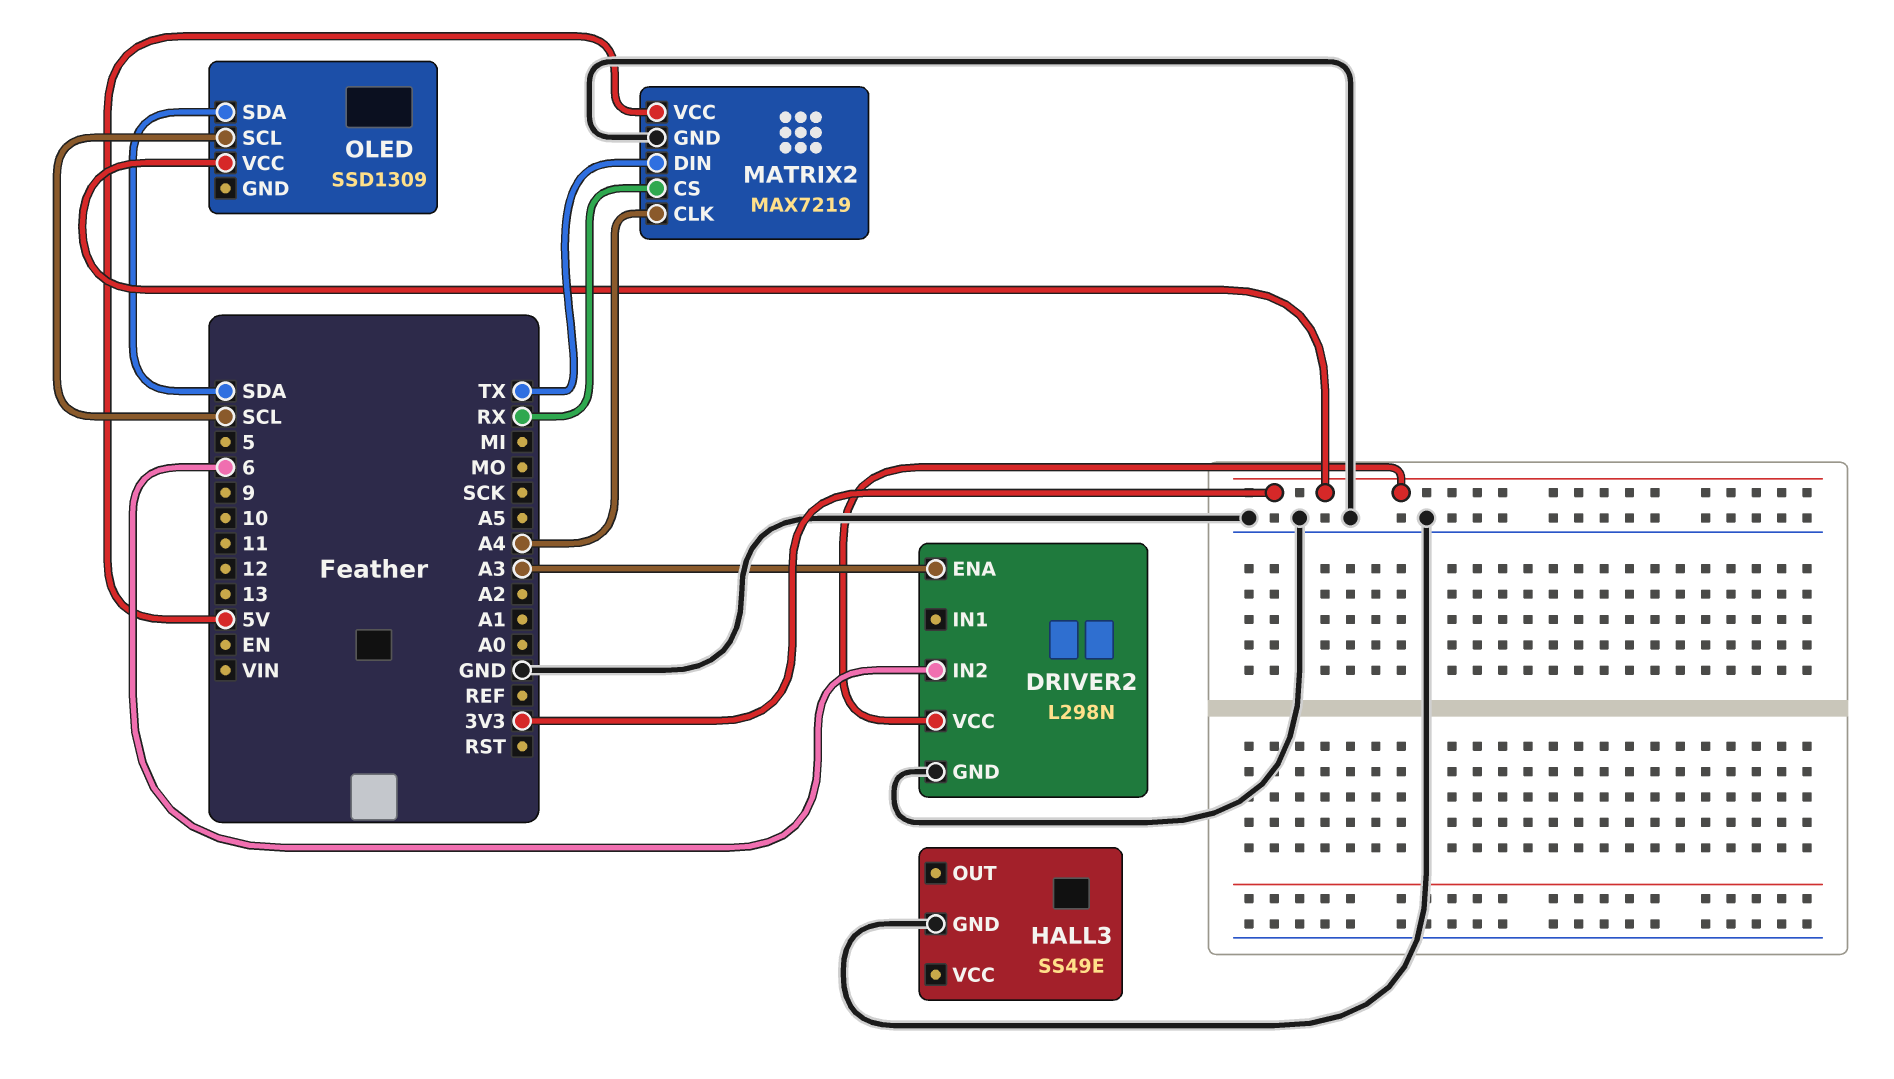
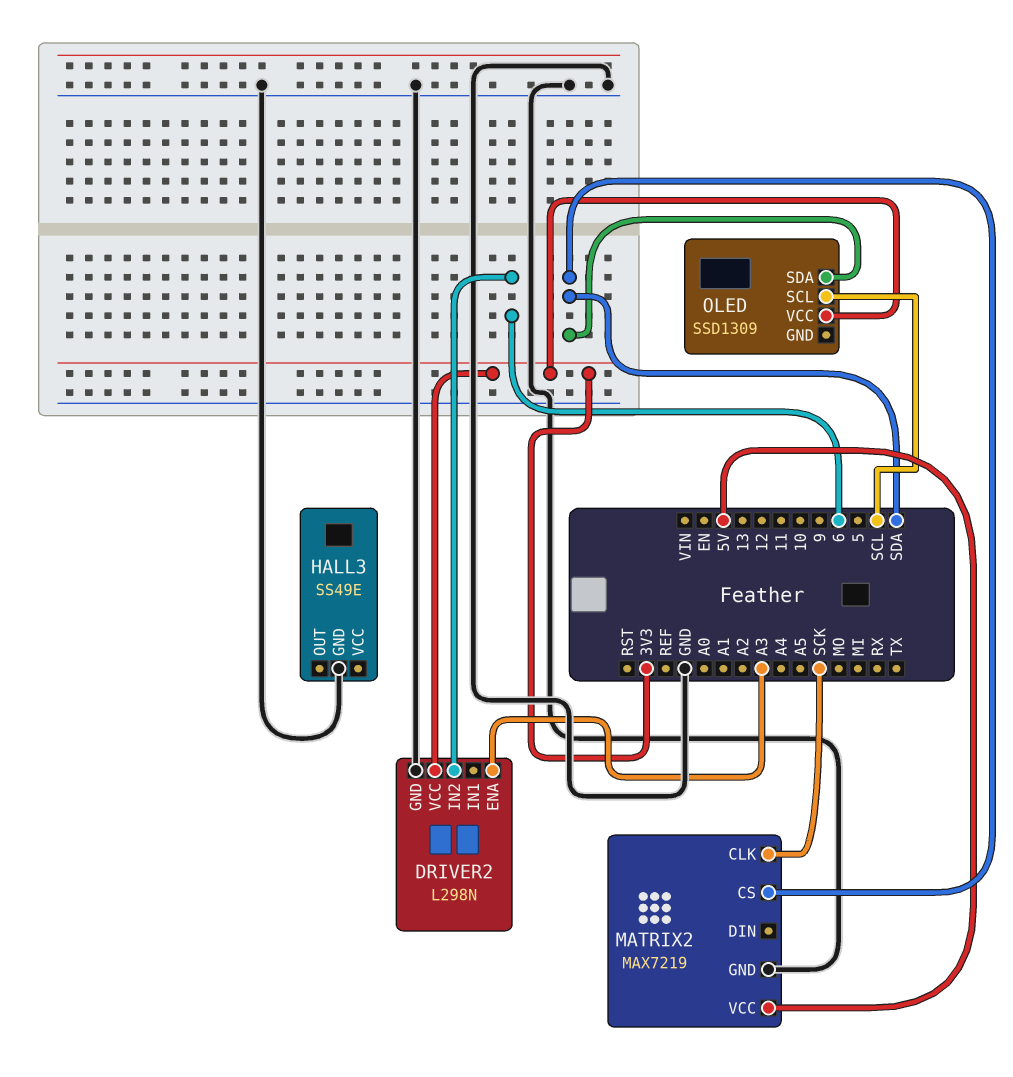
MATRIX2 pin CLK: A4 -> SCK
MATRIX2 pin CS: RX -> SDA
MATRIX2 pin DIN: TX -> none

